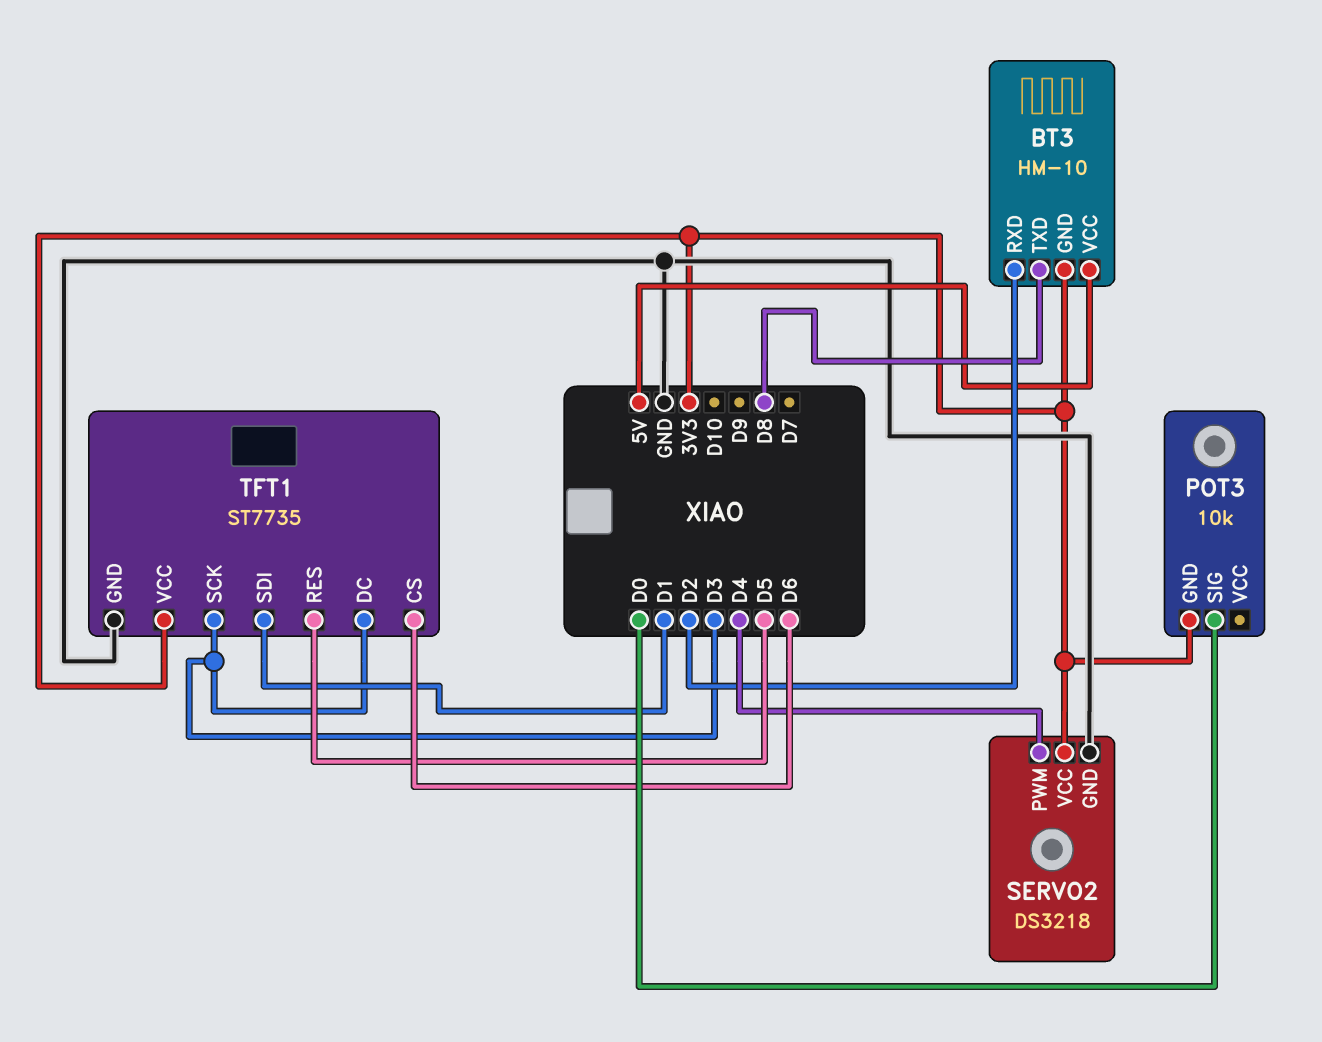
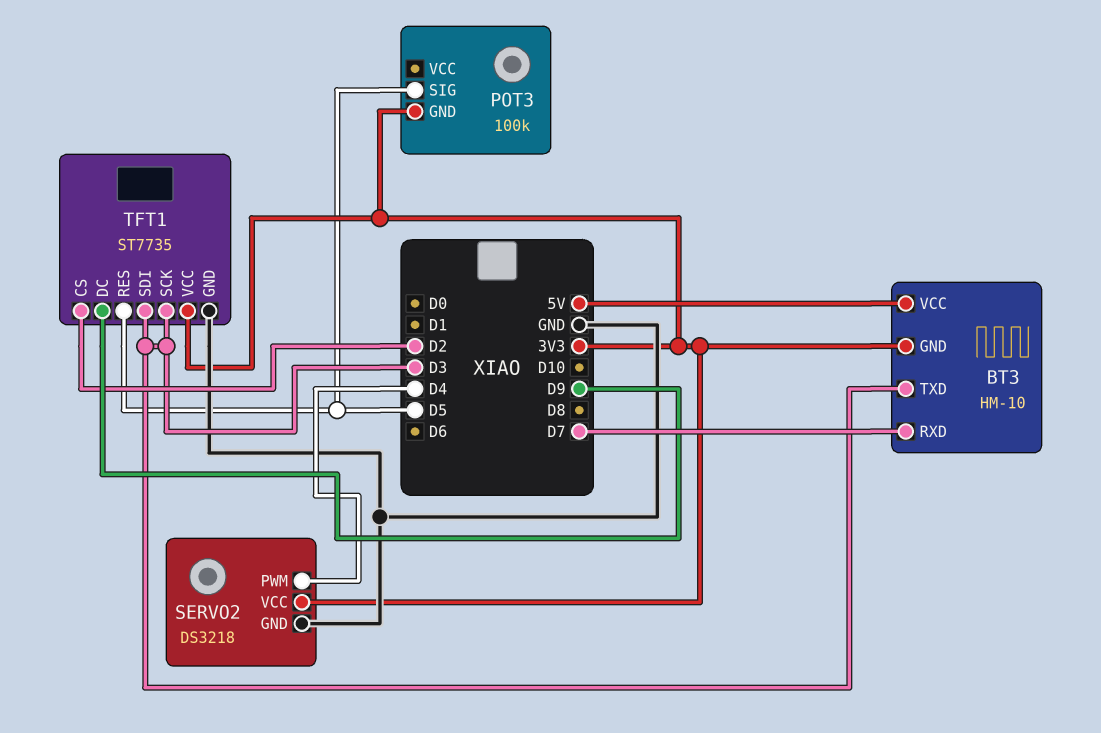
BT3 pin RXD: D2 -> D7
BT3 pin TXD: D8 -> D3
POT3: 10k -> 100k
POT3 pin SIG: D0 -> D5
TFT1 pin CS: D6 -> D2
TFT1 pin DC: D3 -> D9
TFT1 pin SDI: D1 -> D3

